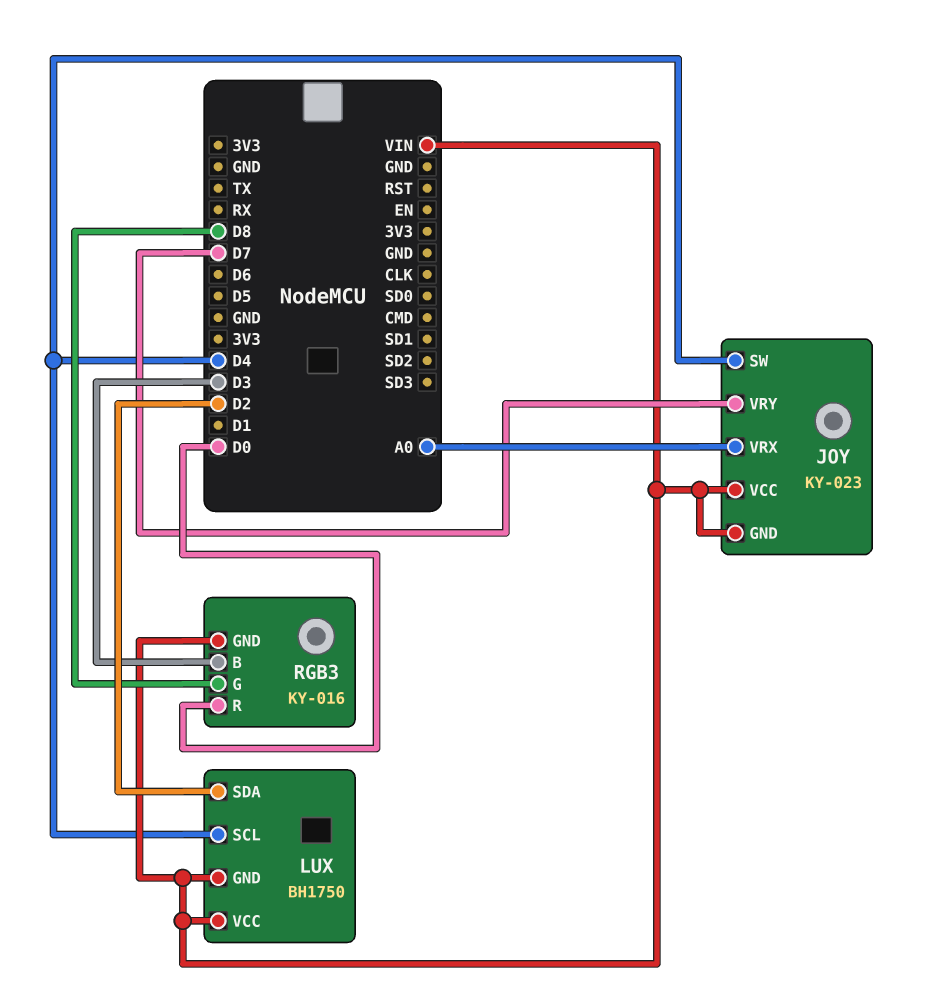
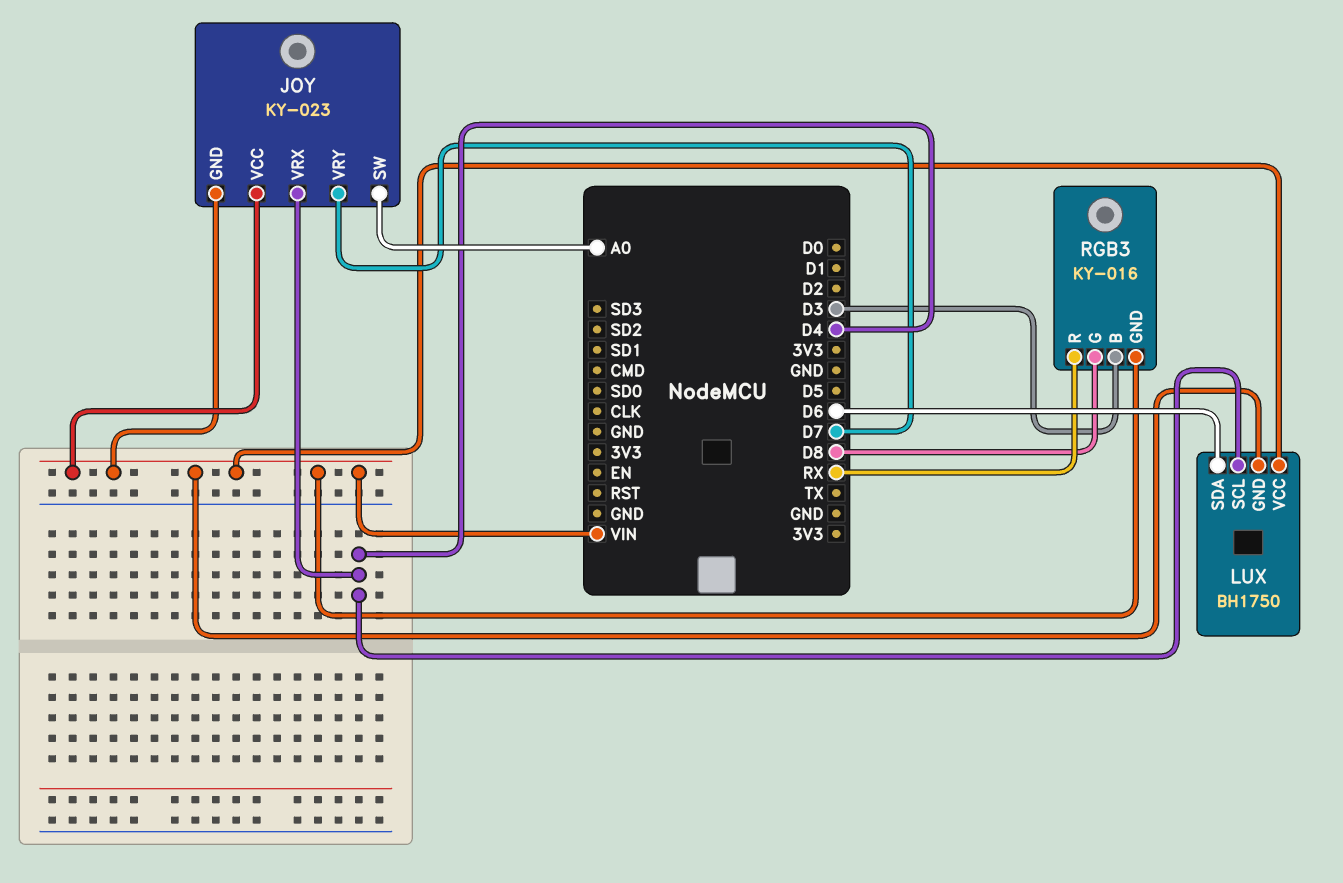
JOY pin SW: D4 -> A0
JOY pin VRX: A0 -> D4
LUX pin SDA: D2 -> D6
RGB3 pin R: D0 -> RX

